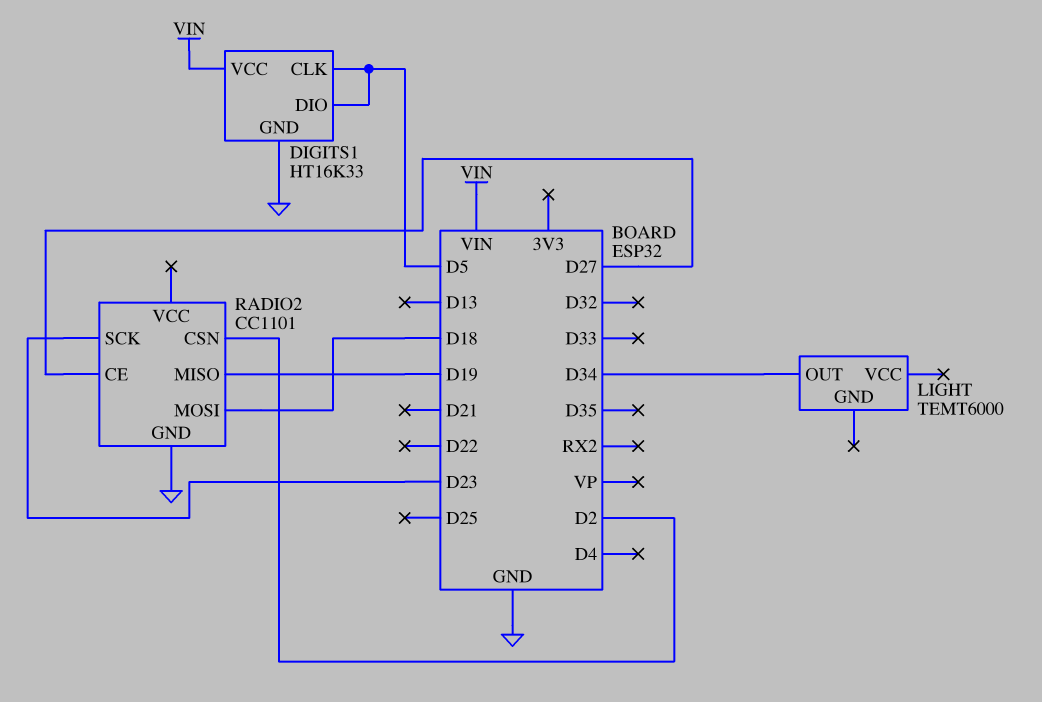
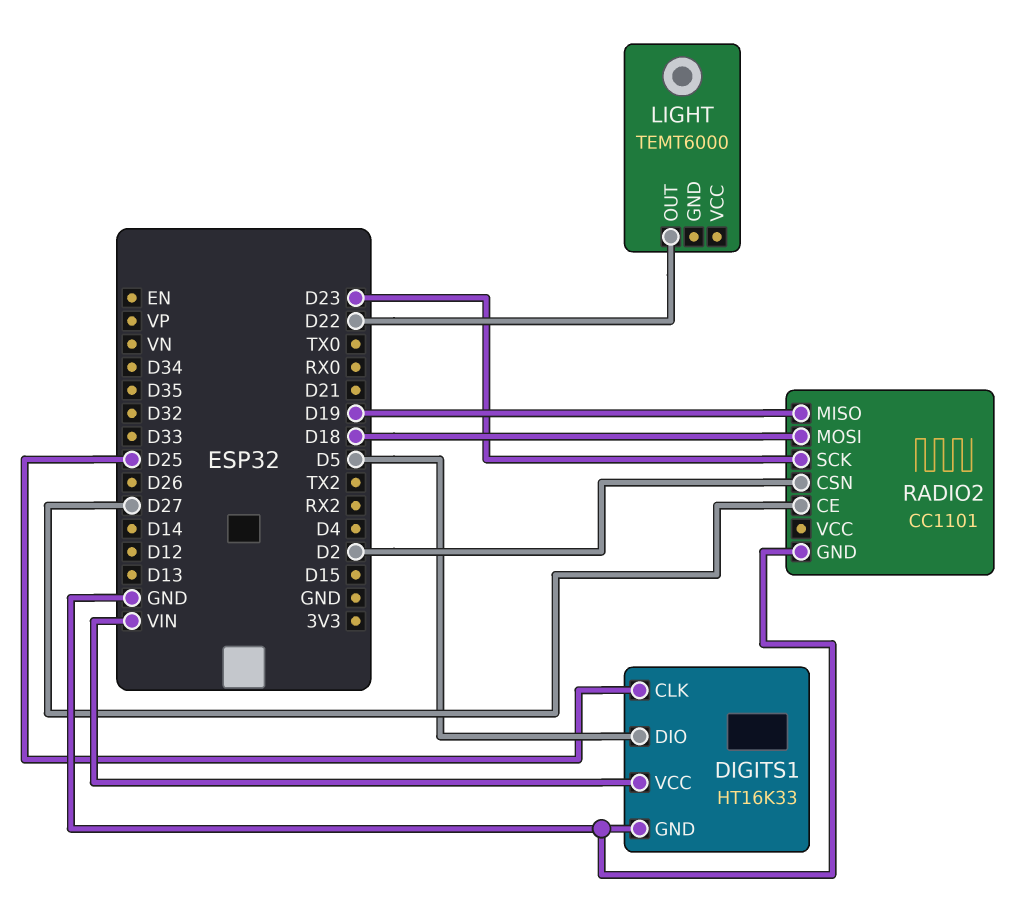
DIGITS1 pin CLK: D5 -> D25
LIGHT pin OUT: D34 -> D22

